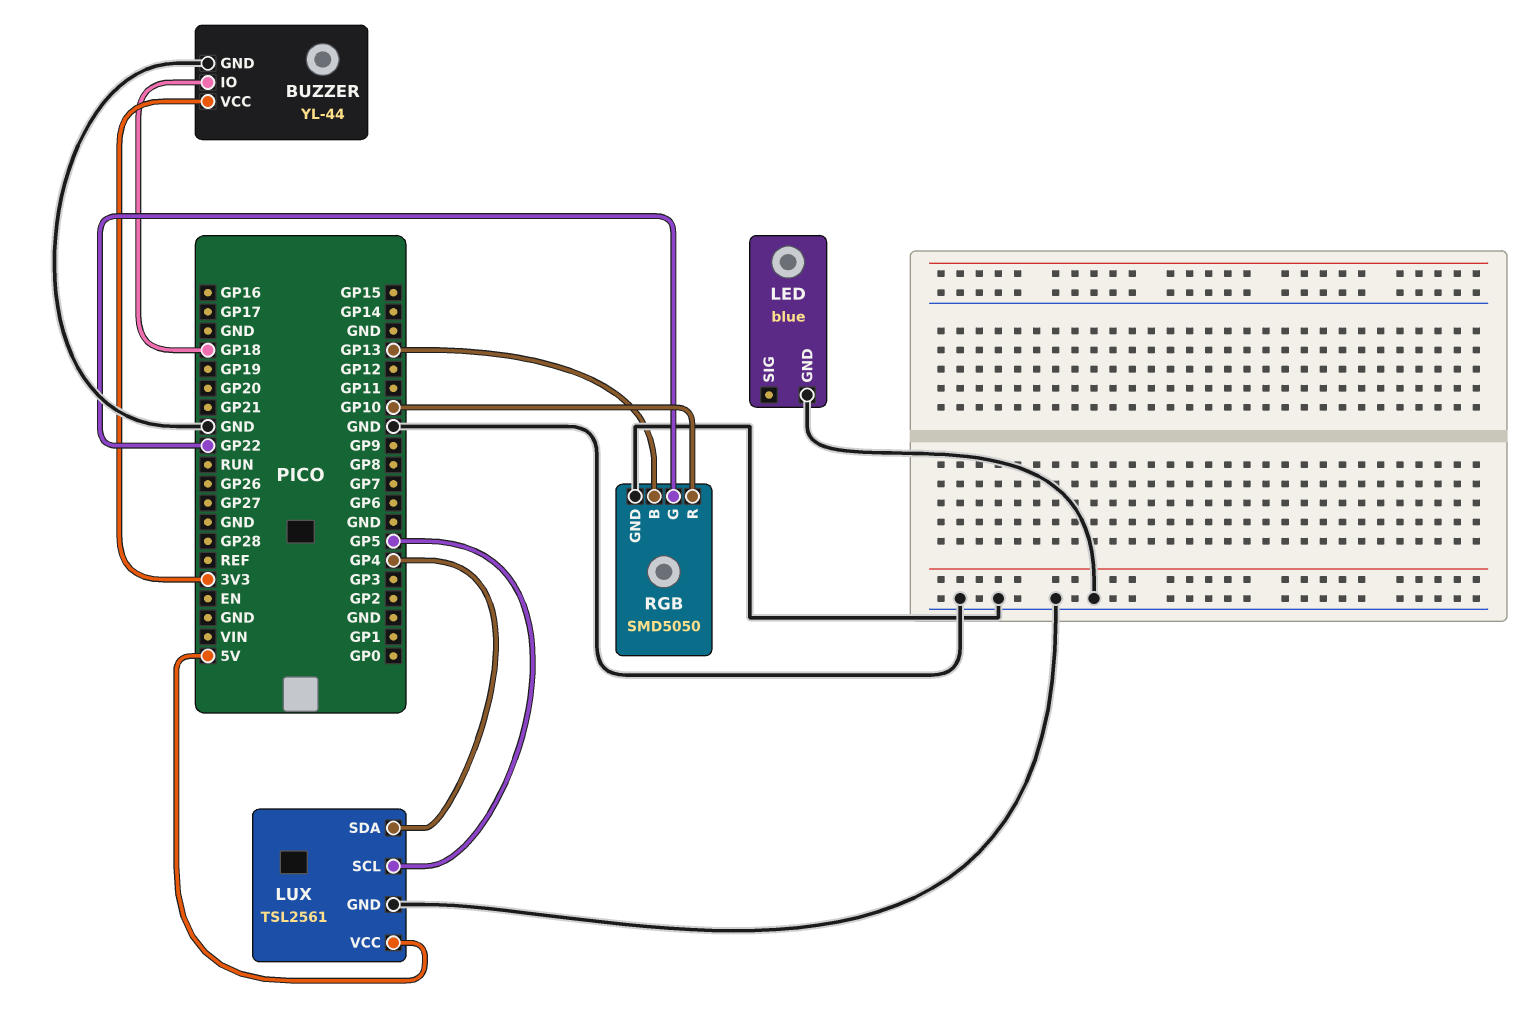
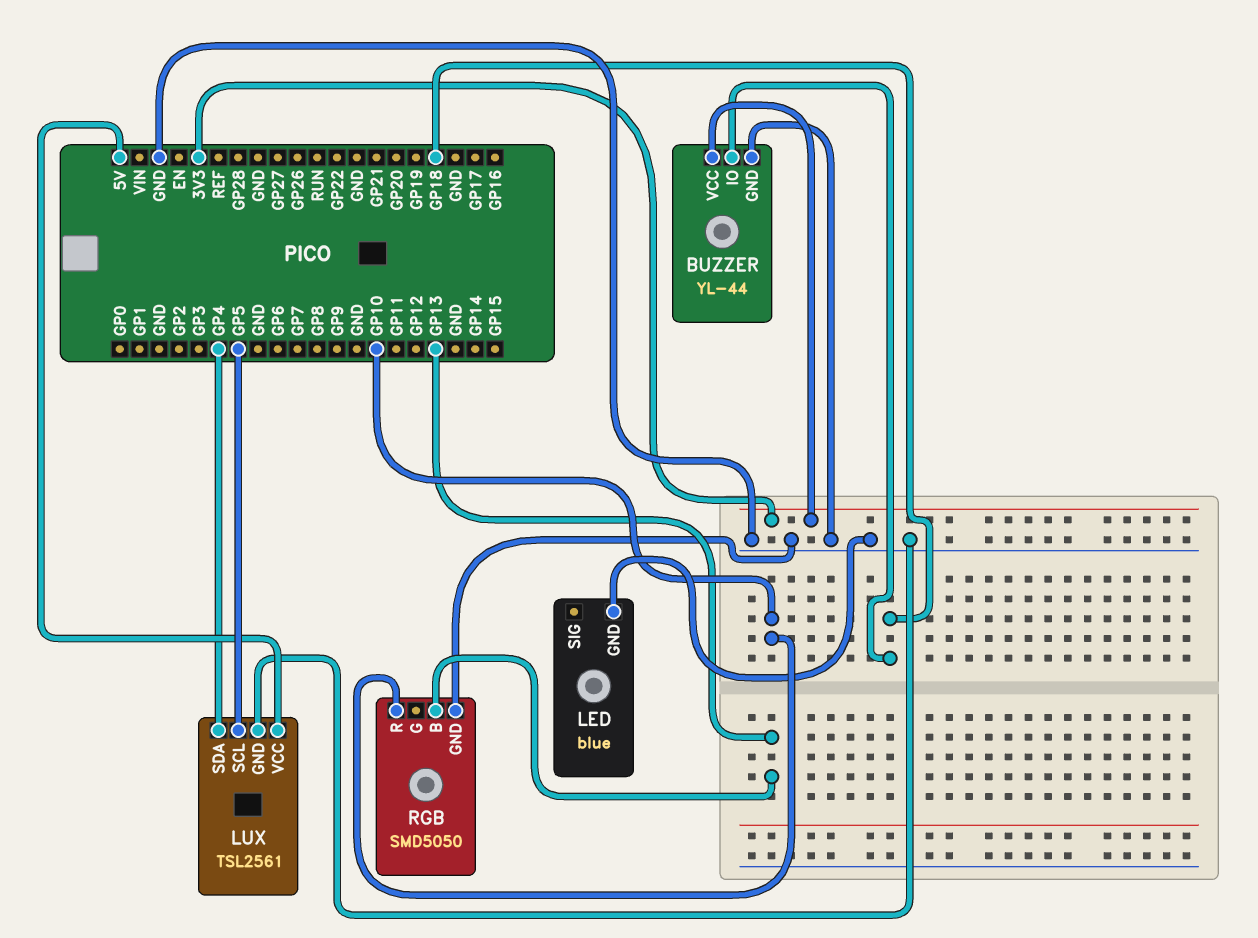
RGB pin G: GP22 -> none

